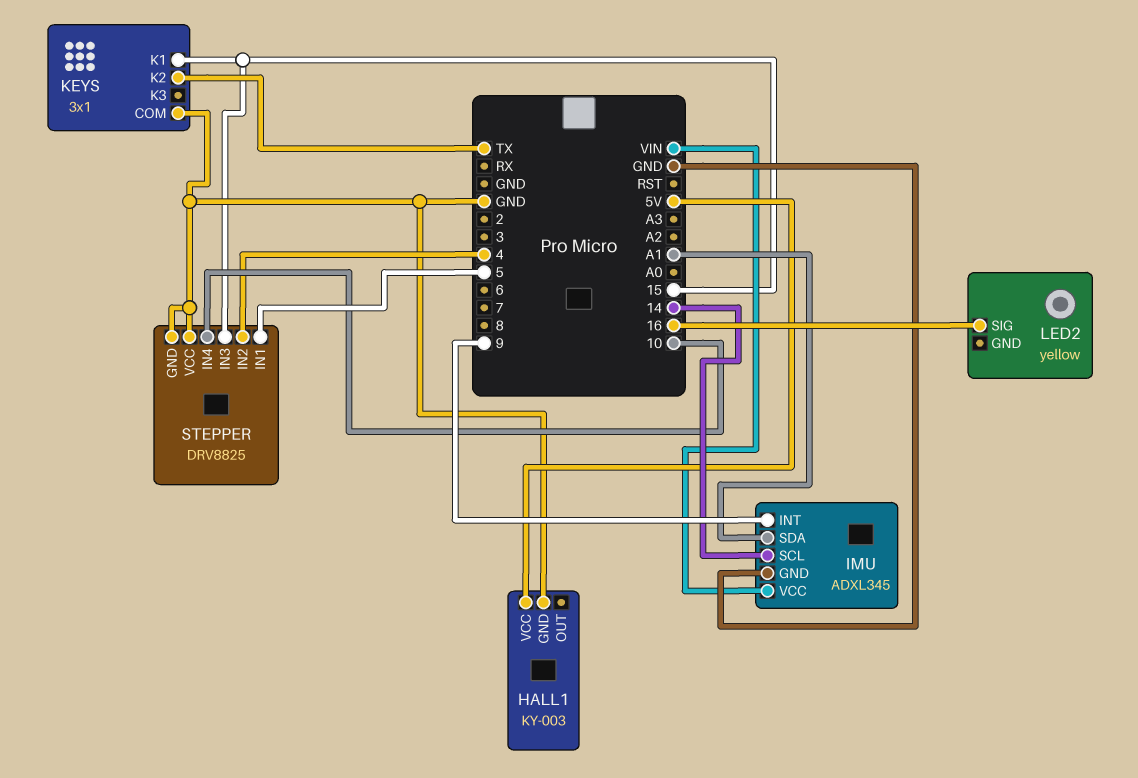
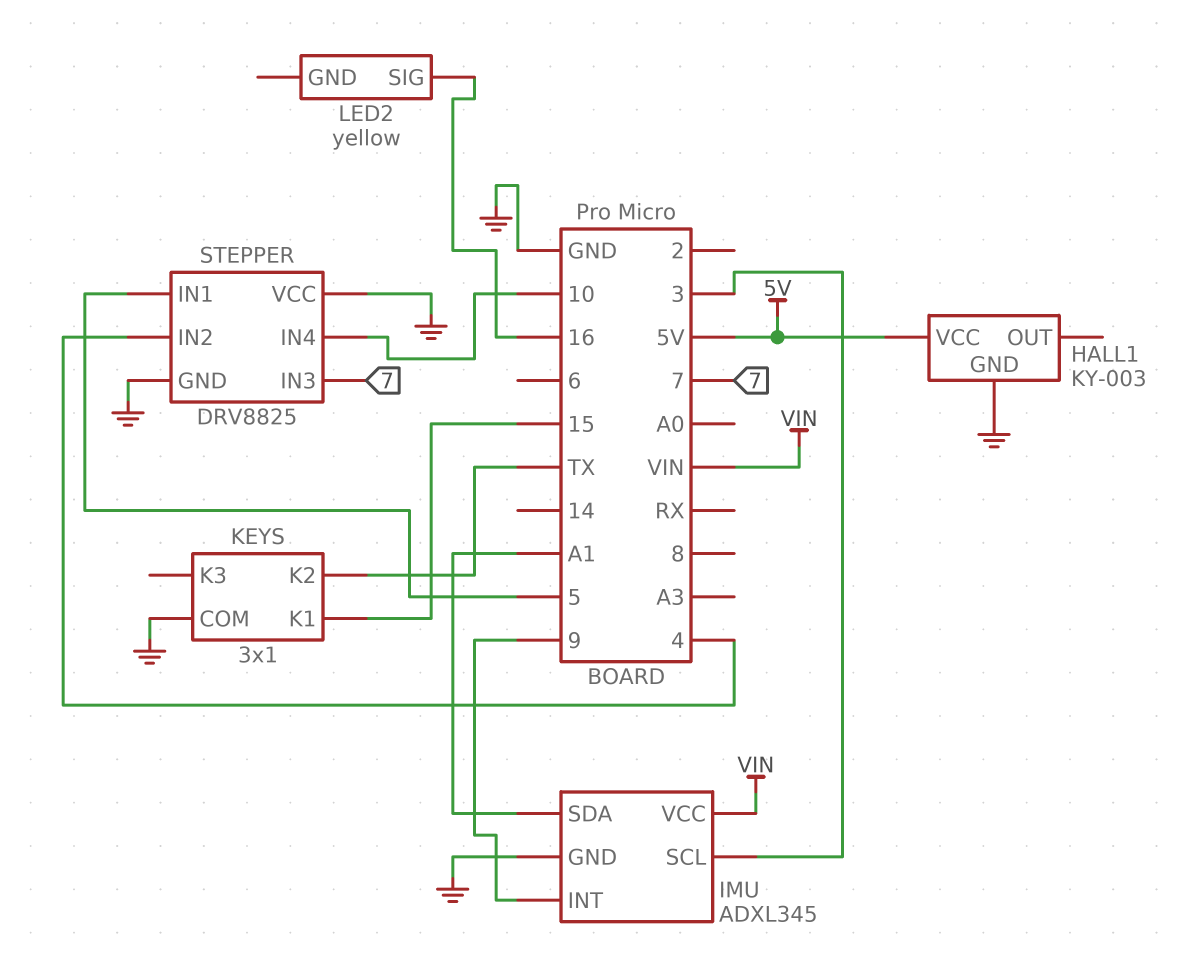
IMU pin SCL: 14 -> 3
STEPPER pin IN3: 15 -> 7

